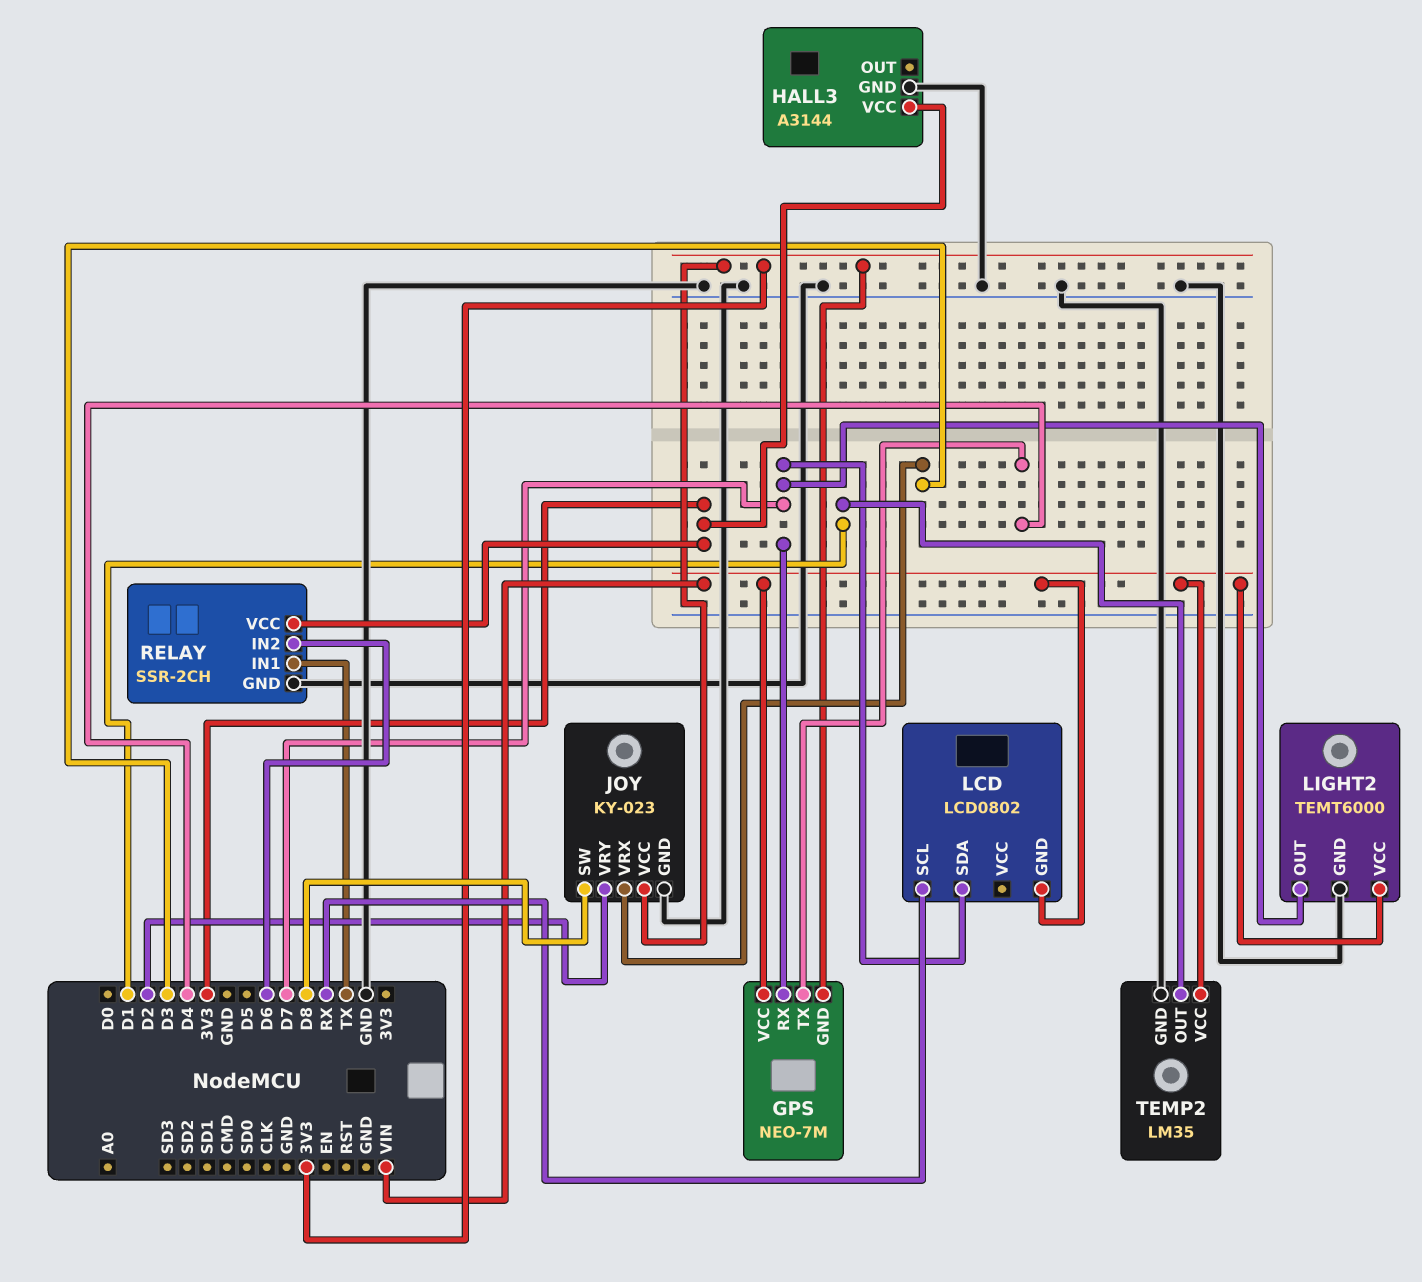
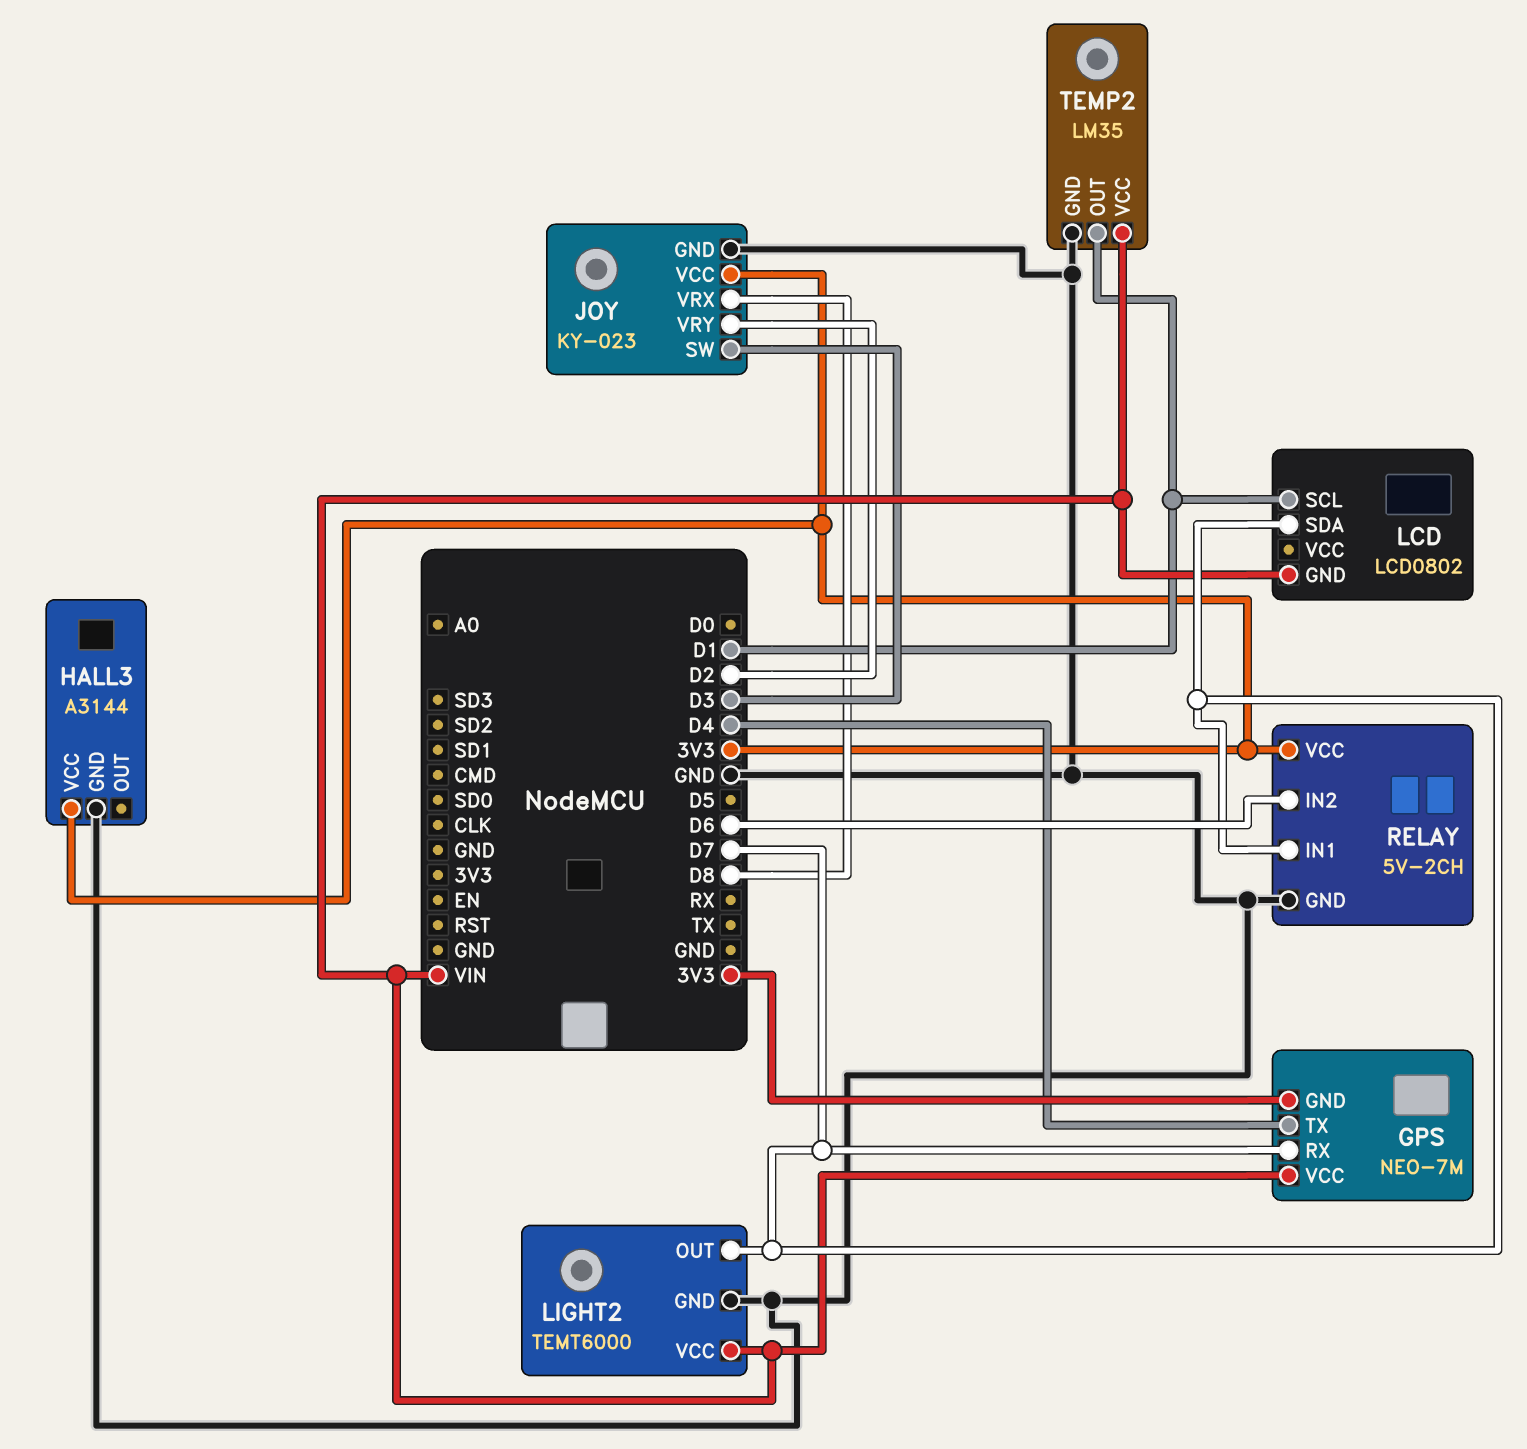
JOY pin SW: D8 -> D3
JOY pin VRX: D3 -> D8
LCD pin SCL: RX -> D1
RELAY: SSR-2CH -> 5V-2CH
RELAY pin IN1: TX -> D7

